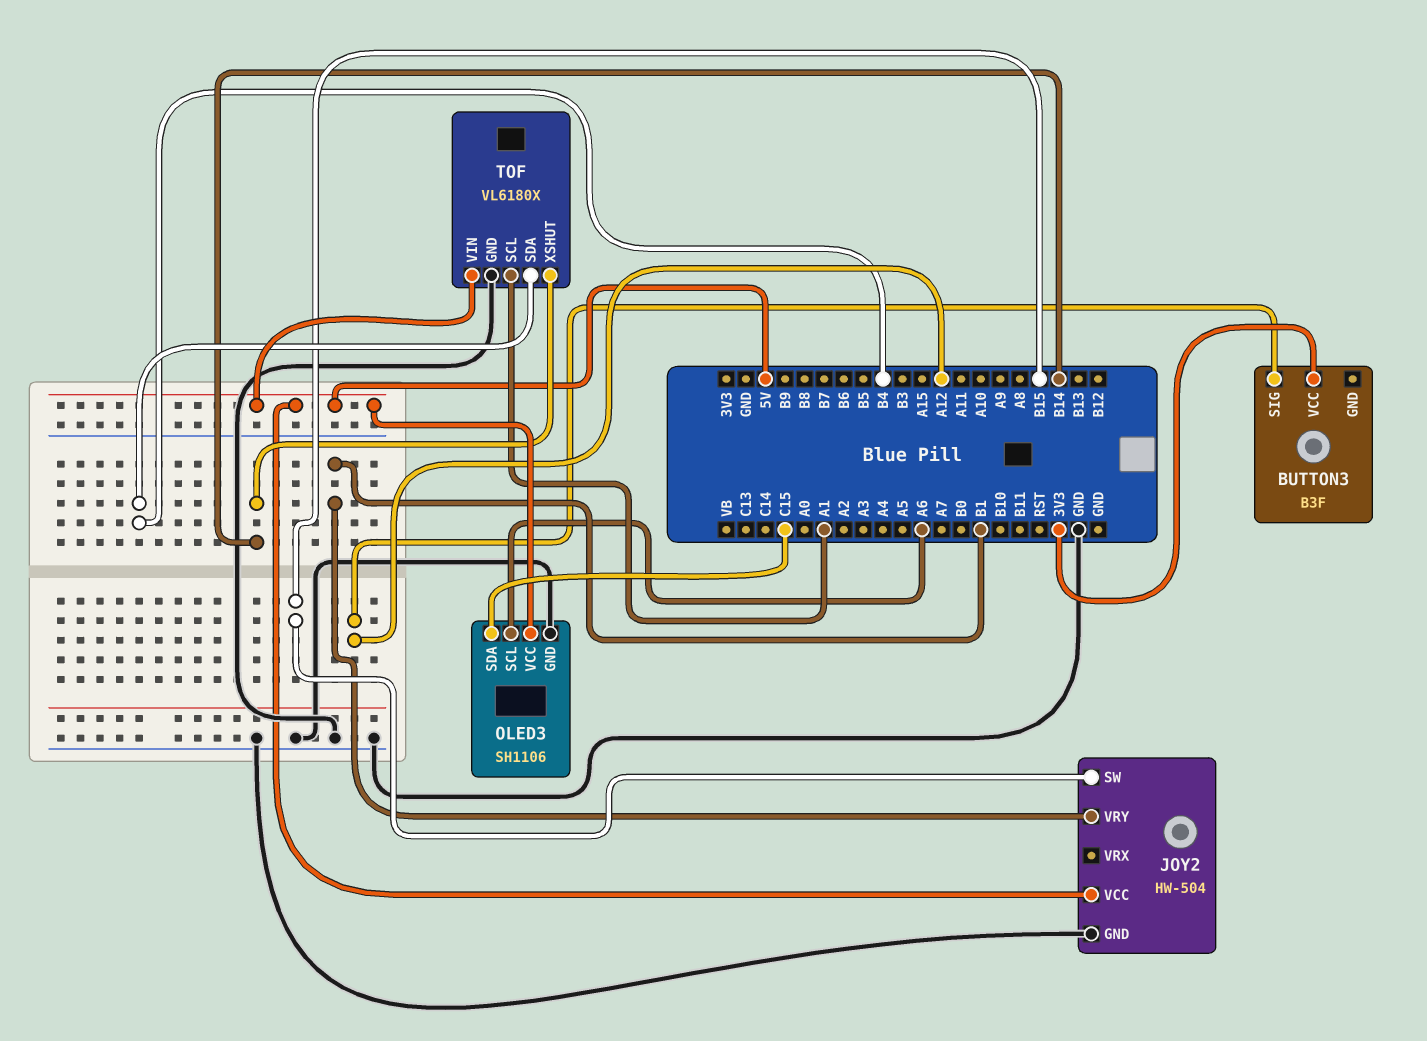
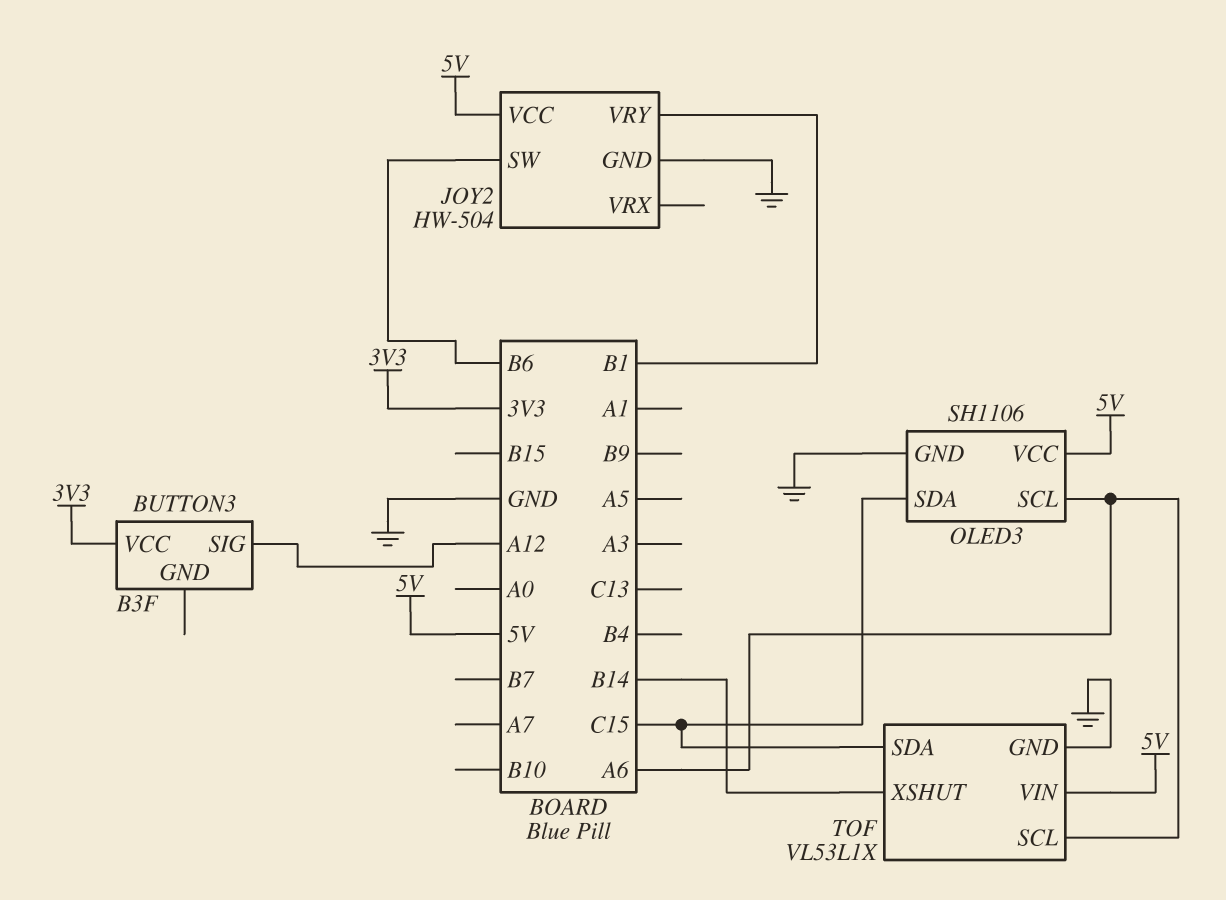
JOY2 pin SW: B15 -> B6
TOF: VL6180X -> VL53L1X
TOF pin SCL: A1 -> A6
TOF pin SDA: B4 -> C15

